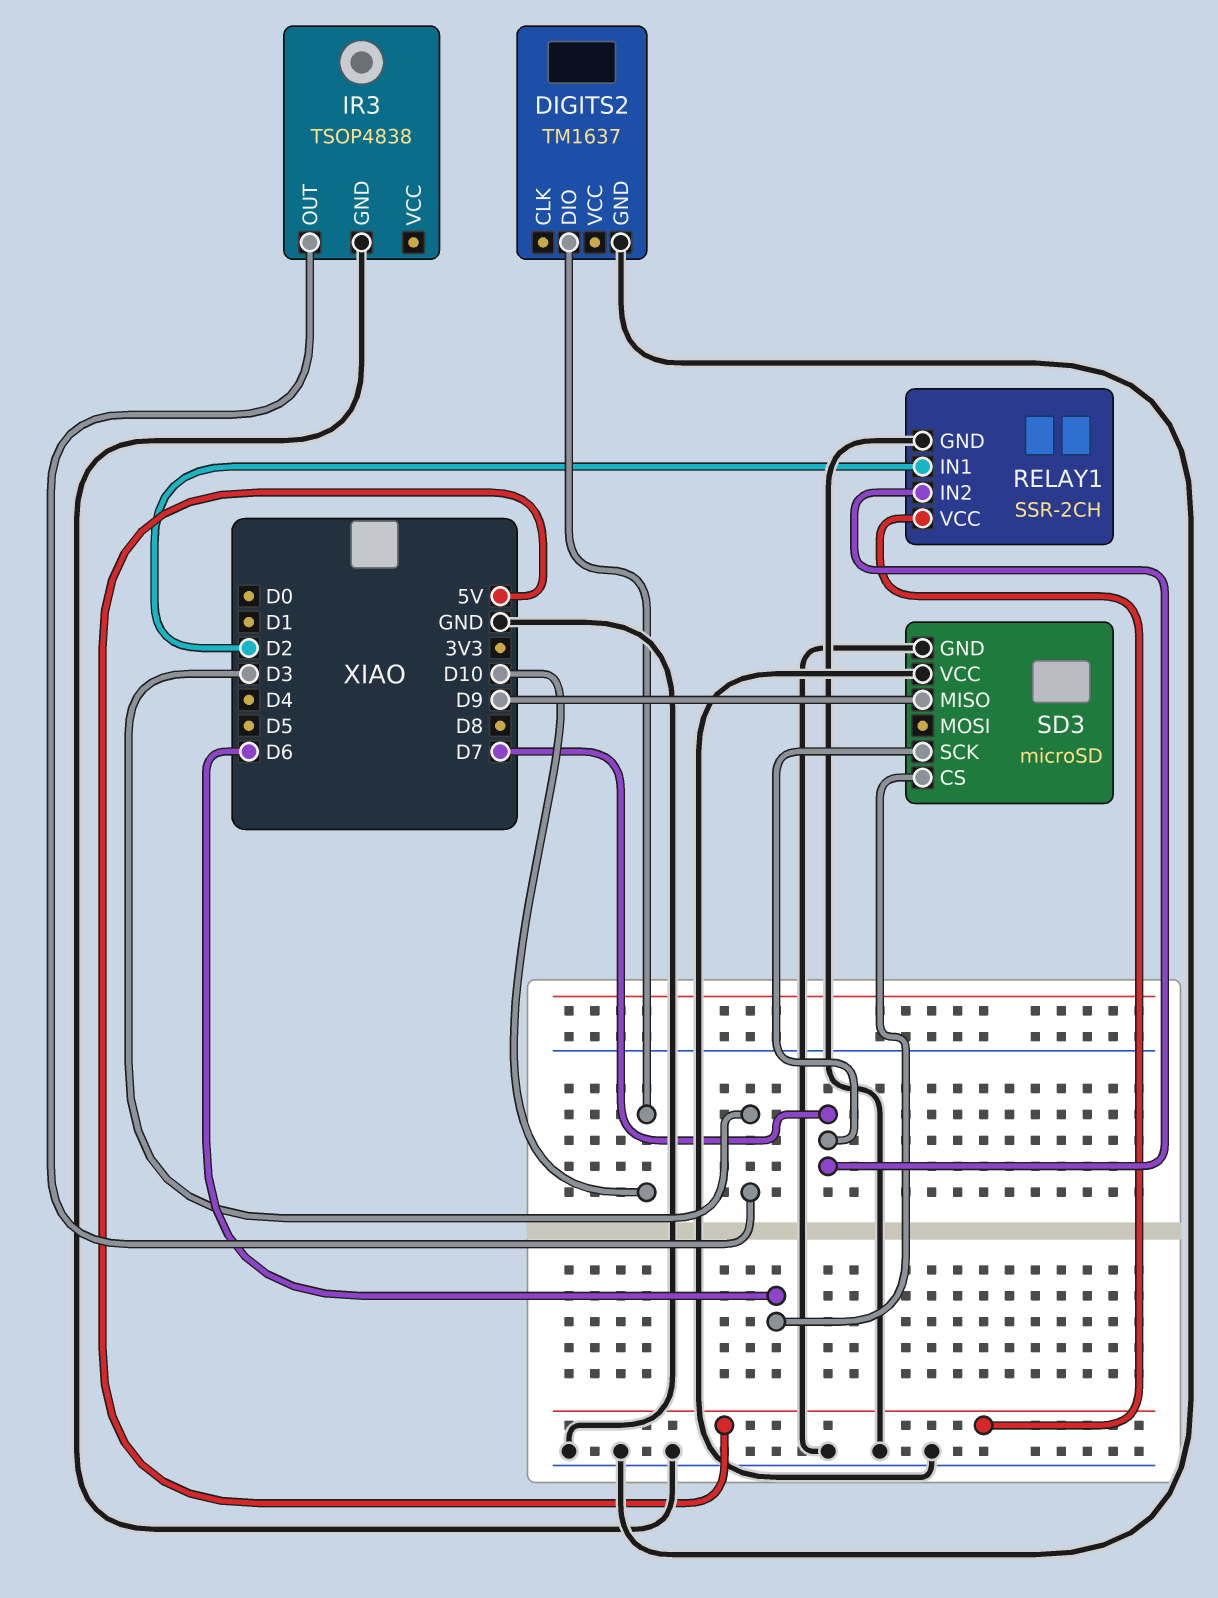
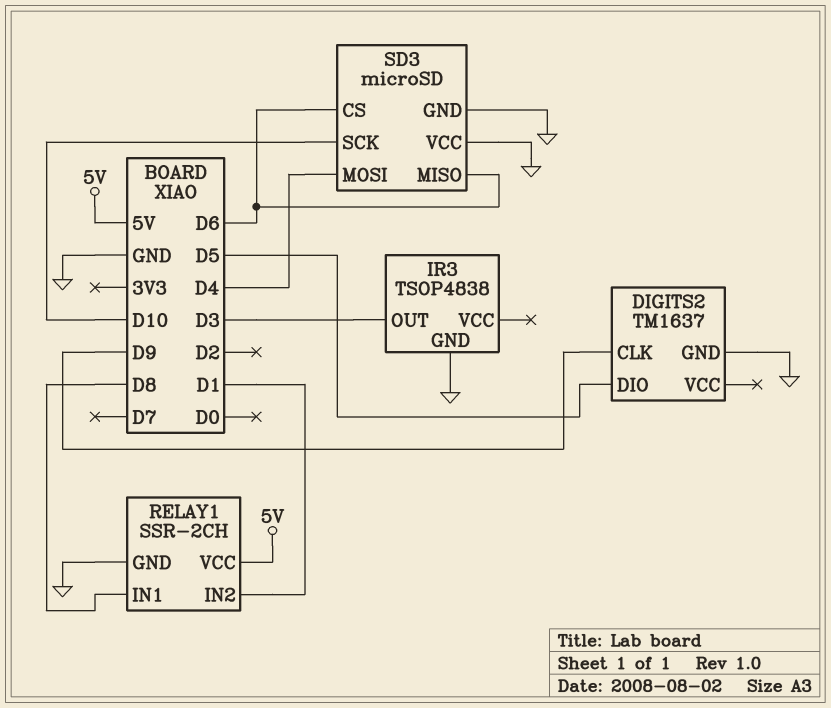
DIGITS2 pin CLK: none -> D9
DIGITS2 pin DIO: D10 -> D5
RELAY1 pin IN1: D2 -> D8
RELAY1 pin IN2: D7 -> D1
SD3 pin MISO: D9 -> D6
SD3 pin MOSI: none -> D4
SD3 pin SCK: D7 -> D10

